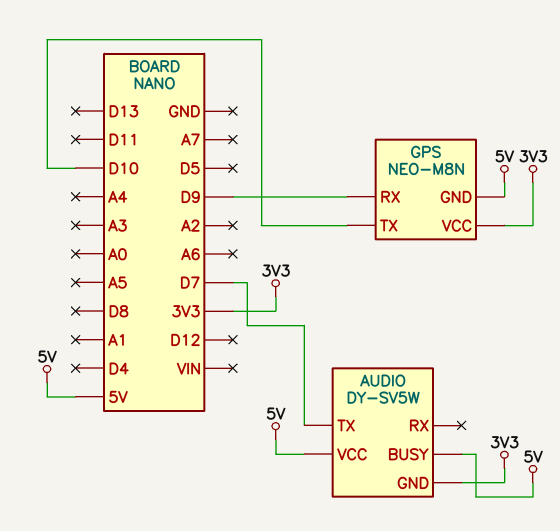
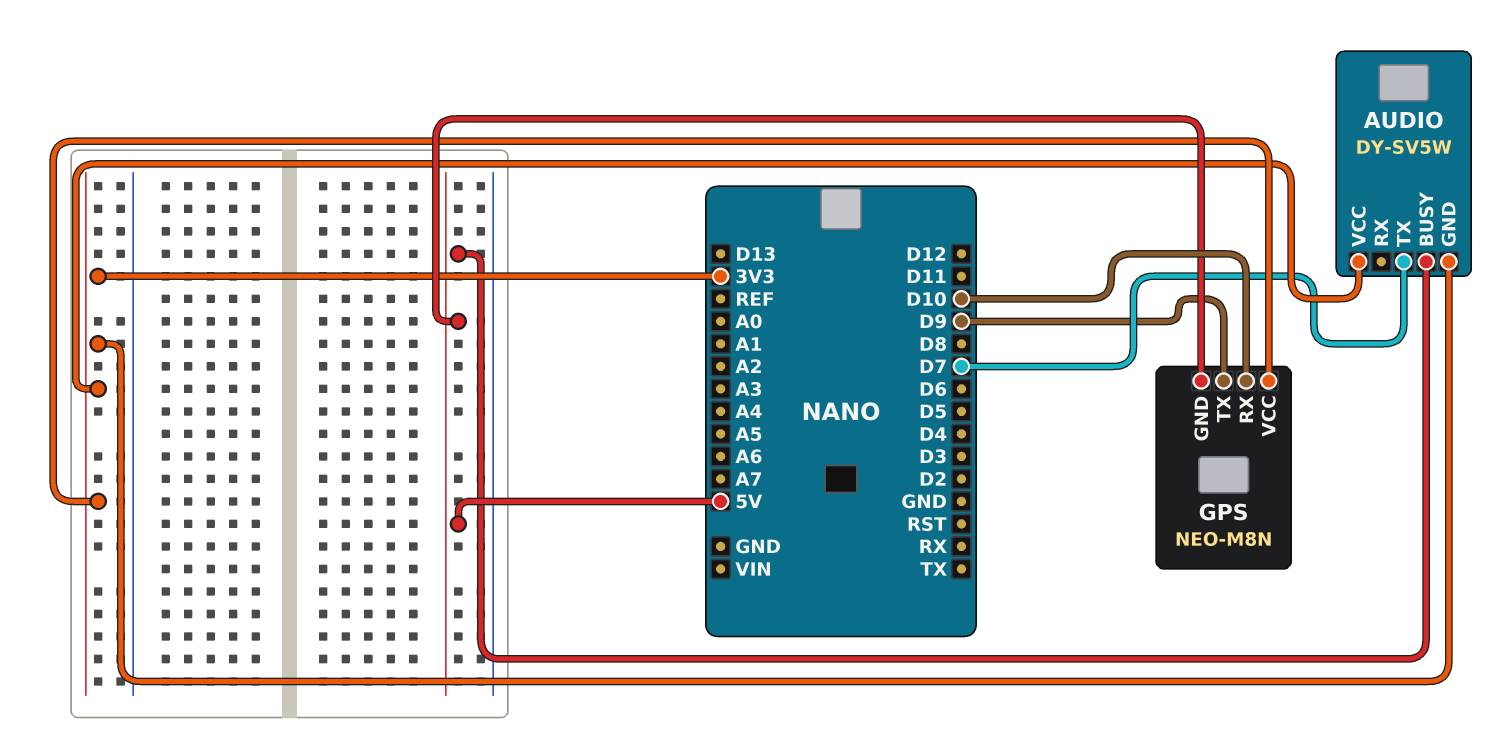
AUDIO pin VCC: 5V -> 3V3
GPS pin RX: D9 -> D10
GPS pin TX: D10 -> D9

